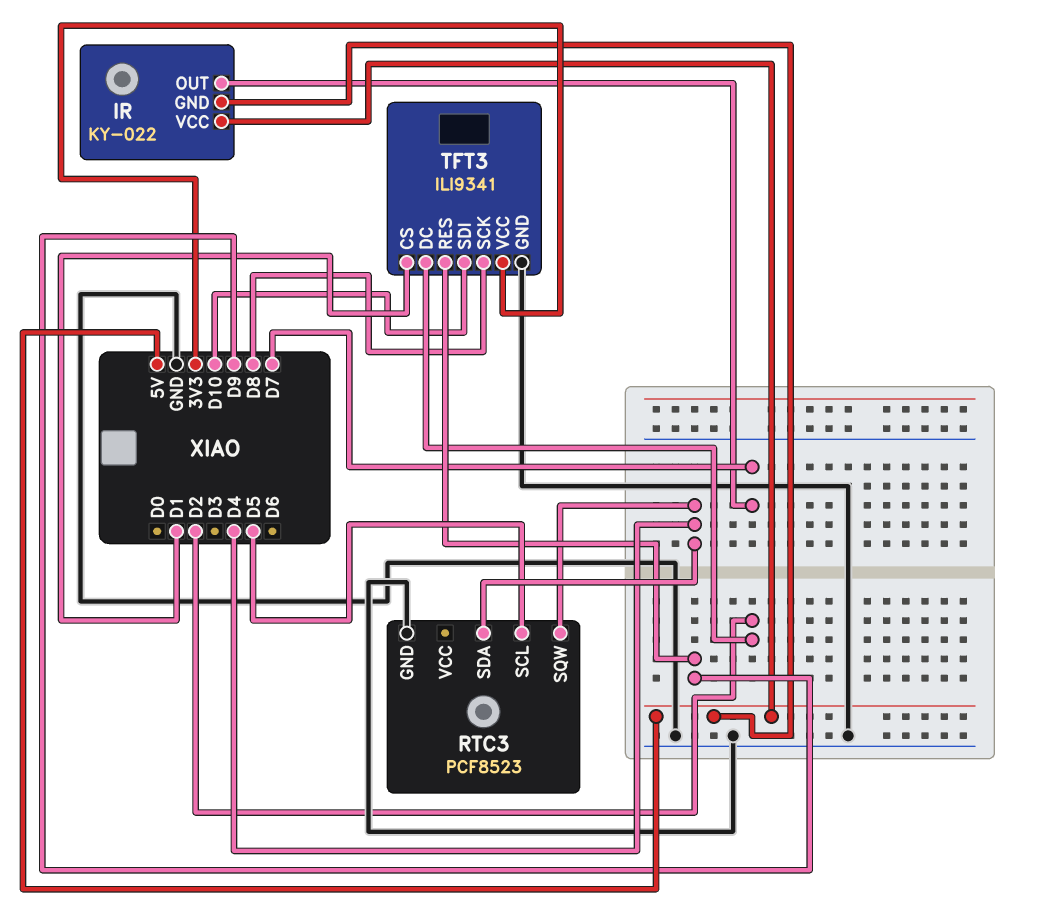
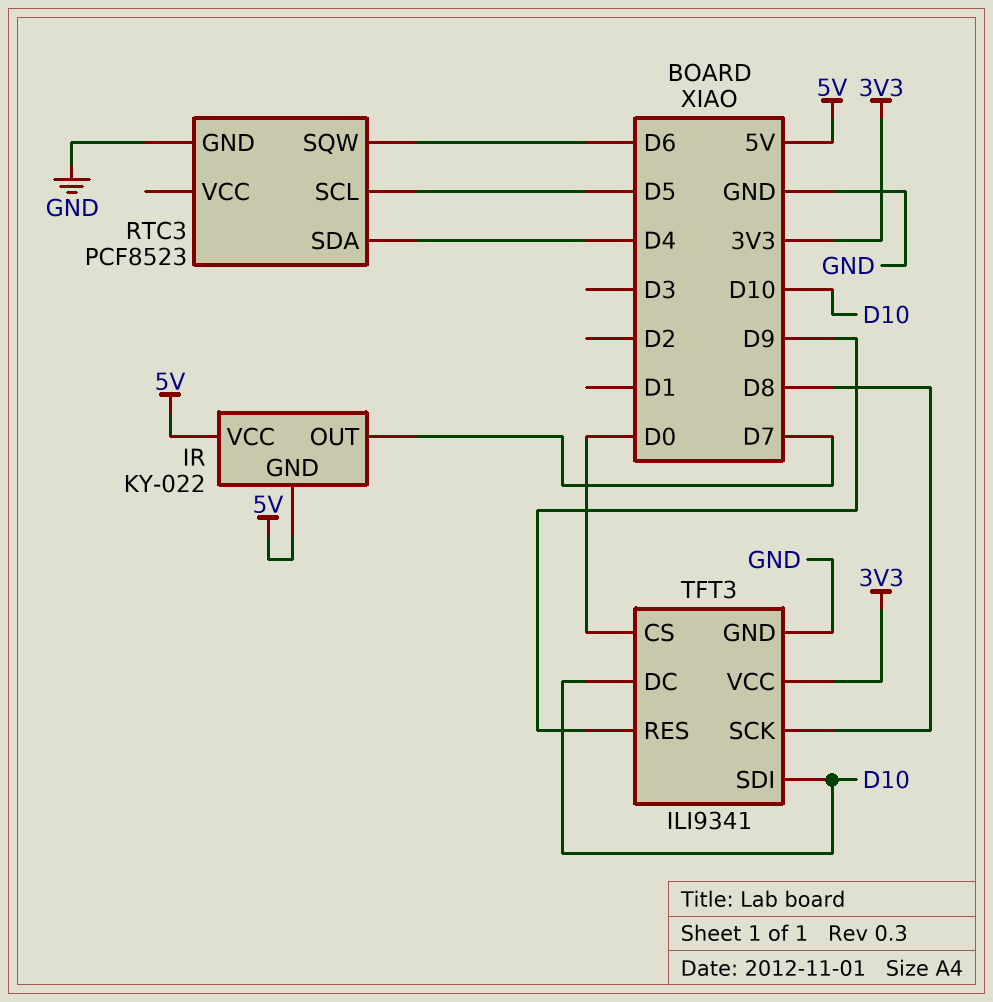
RTC3 pin SQW: D4 -> D6
TFT3 pin CS: D1 -> D0
TFT3 pin DC: D2 -> D10

